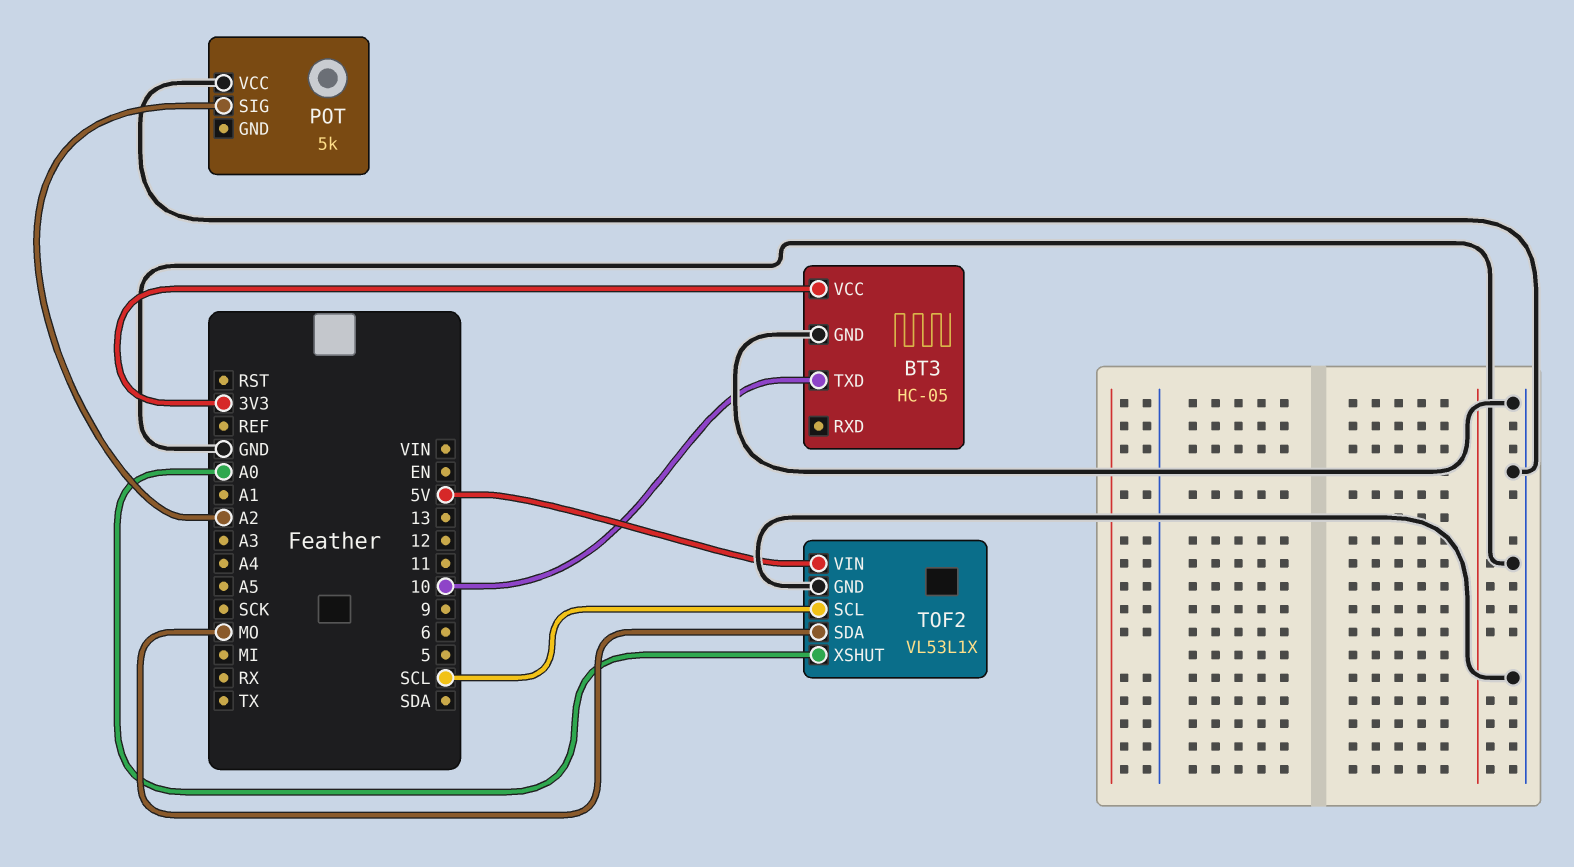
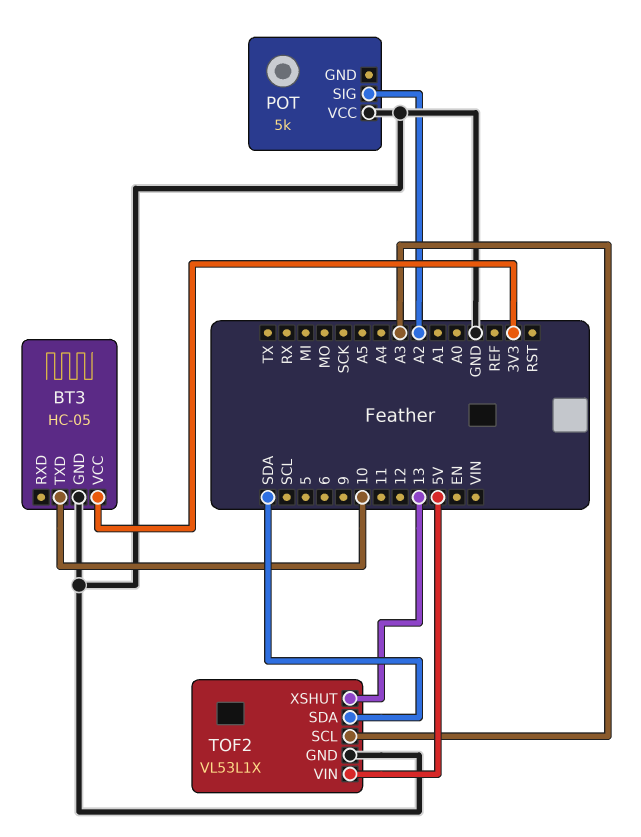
TOF2 pin SCL: SCL -> A3
TOF2 pin SDA: MO -> SDA
TOF2 pin XSHUT: A0 -> 13

